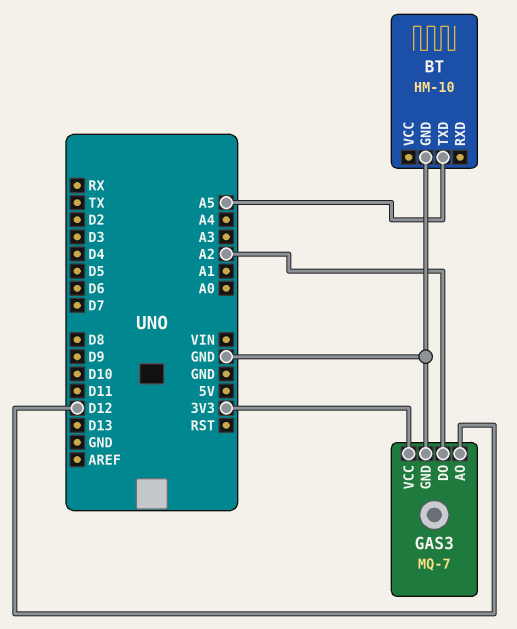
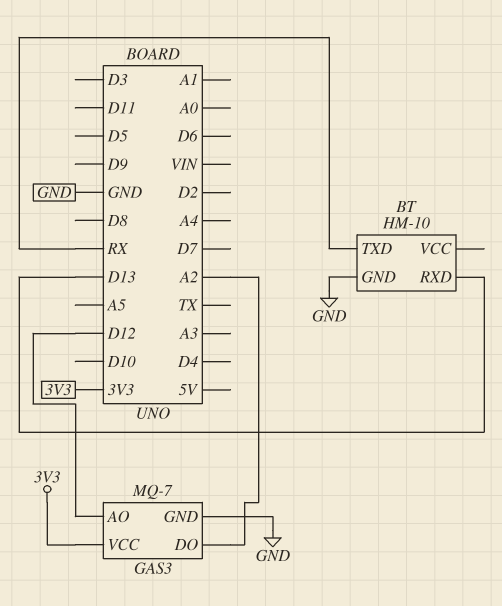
BT pin RXD: none -> D13
BT pin TXD: A5 -> RX

